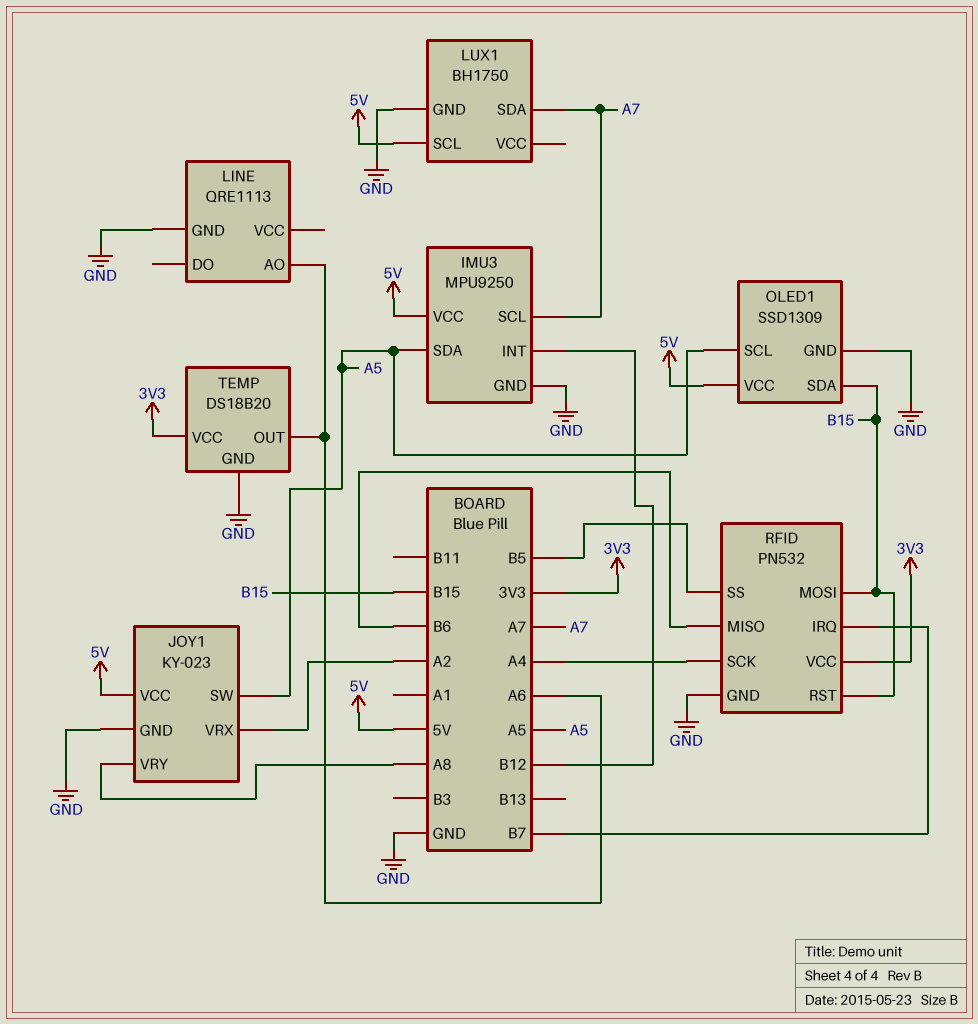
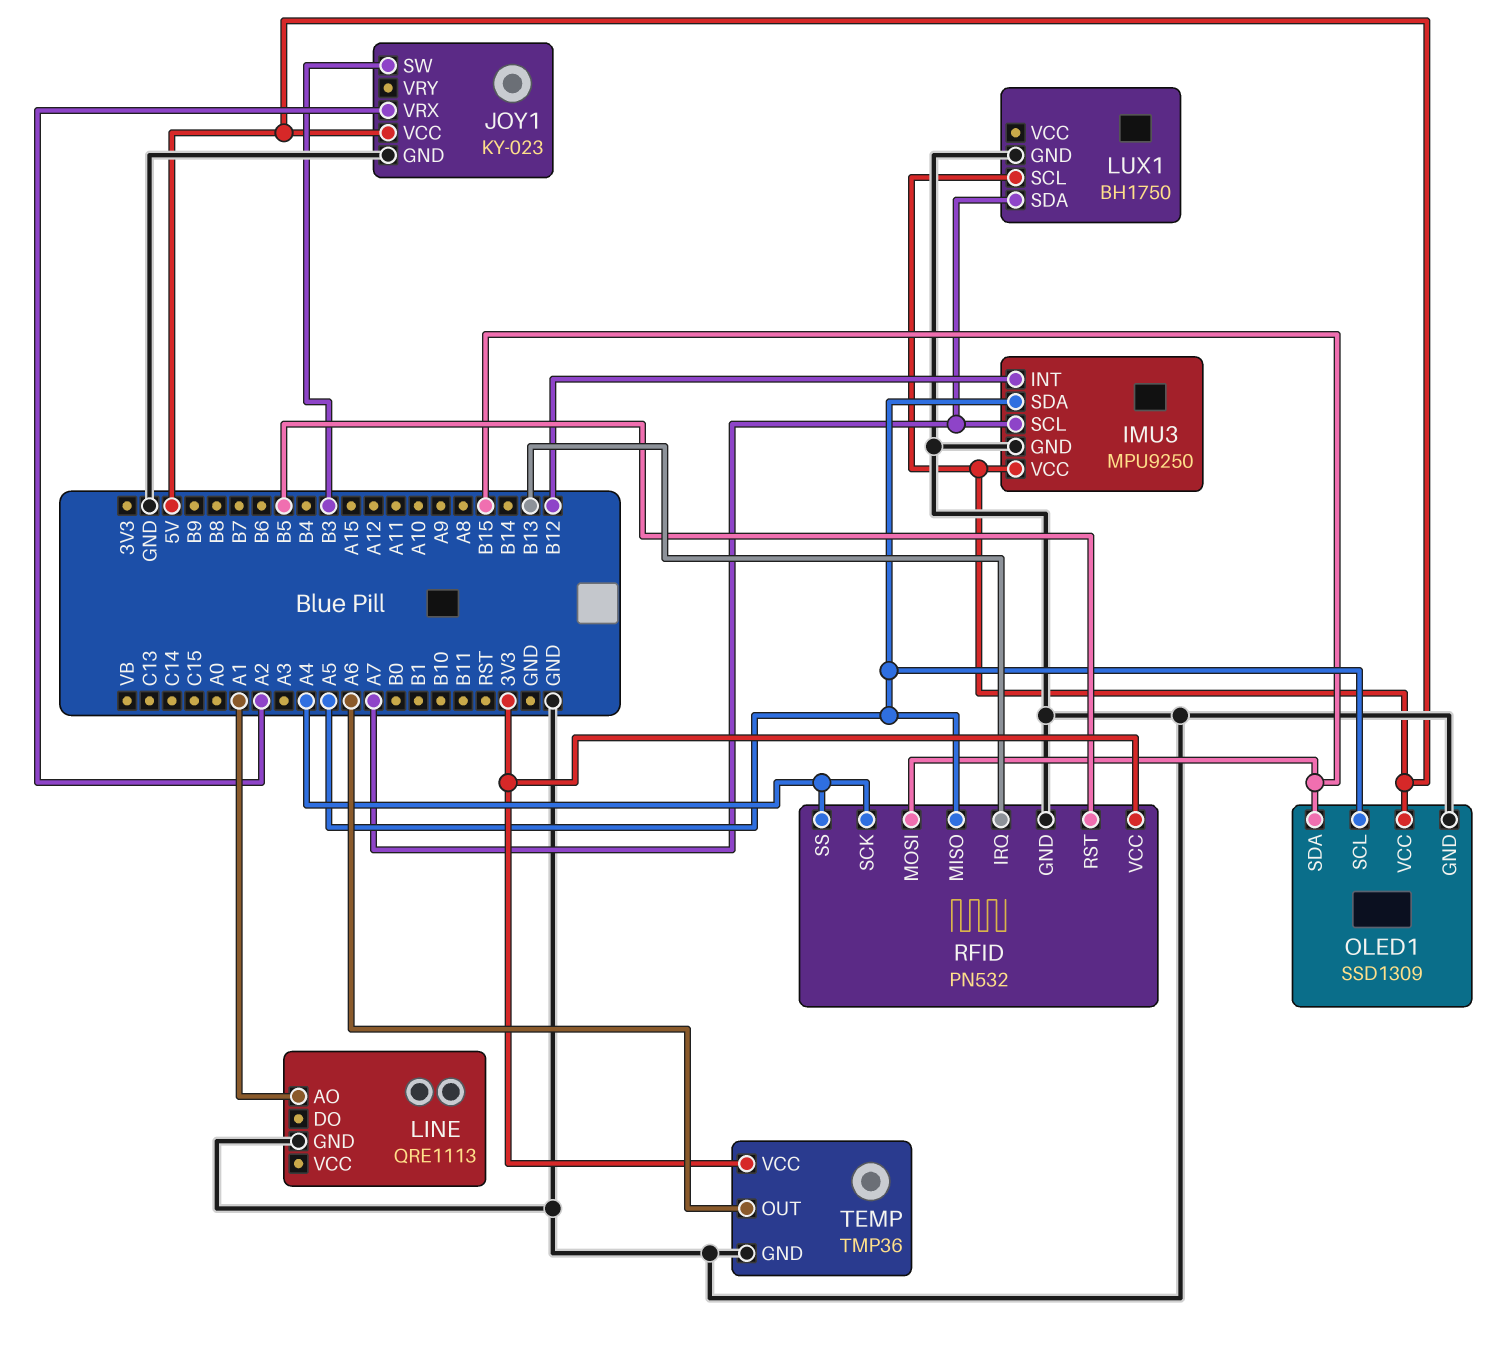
JOY1 pin SW: A5 -> B3
JOY1 pin VRY: A8 -> none
LINE pin AO: A6 -> A1
RFID pin IRQ: B7 -> B13
RFID pin MISO: B6 -> A5
RFID pin RST: B15 -> B5
RFID pin SS: B5 -> A4
TEMP: DS18B20 -> TMP36

